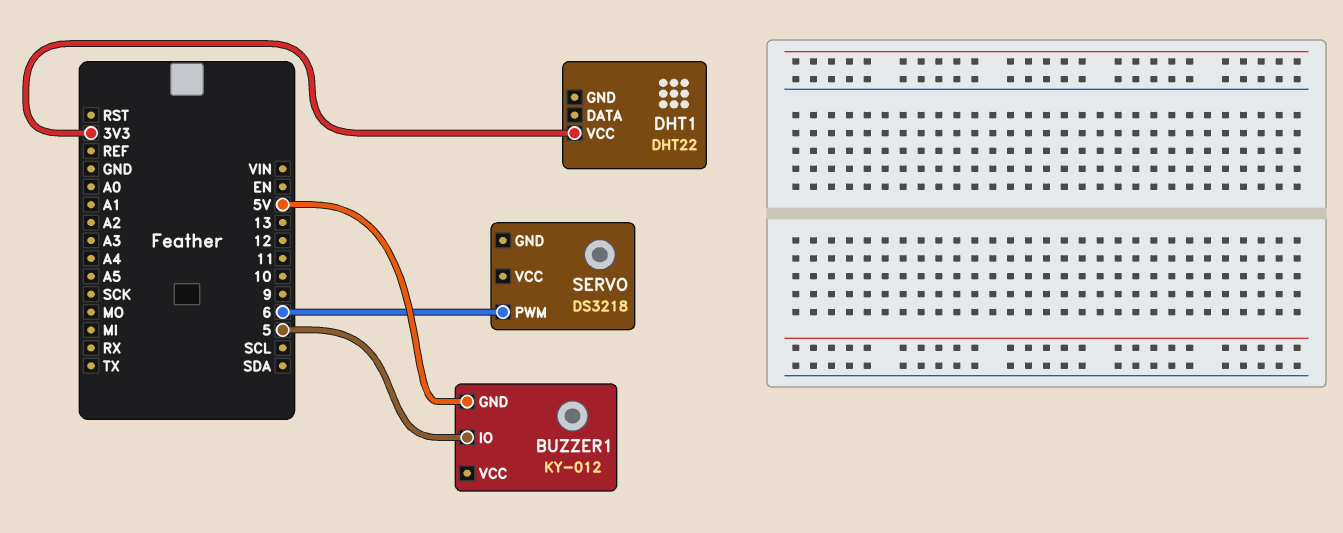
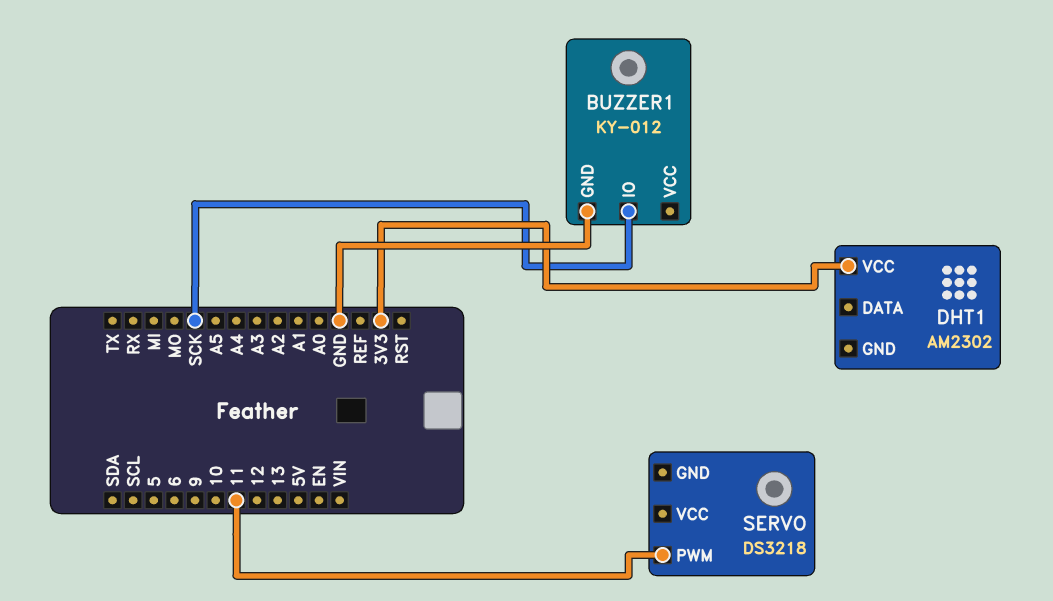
BUZZER1 pin GND: 5V -> GND
BUZZER1 pin IO: 5 -> SCK
DHT1: DHT22 -> AM2302
SERVO pin PWM: 6 -> 11

